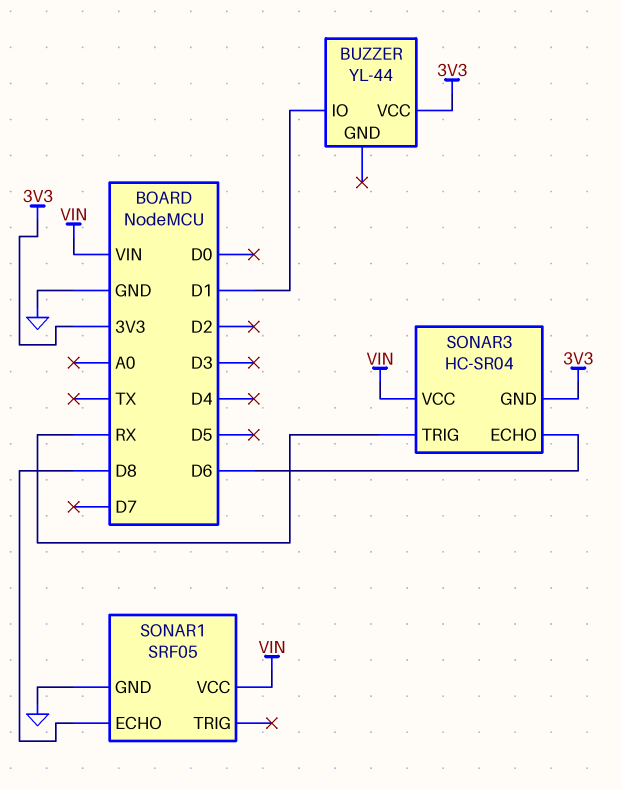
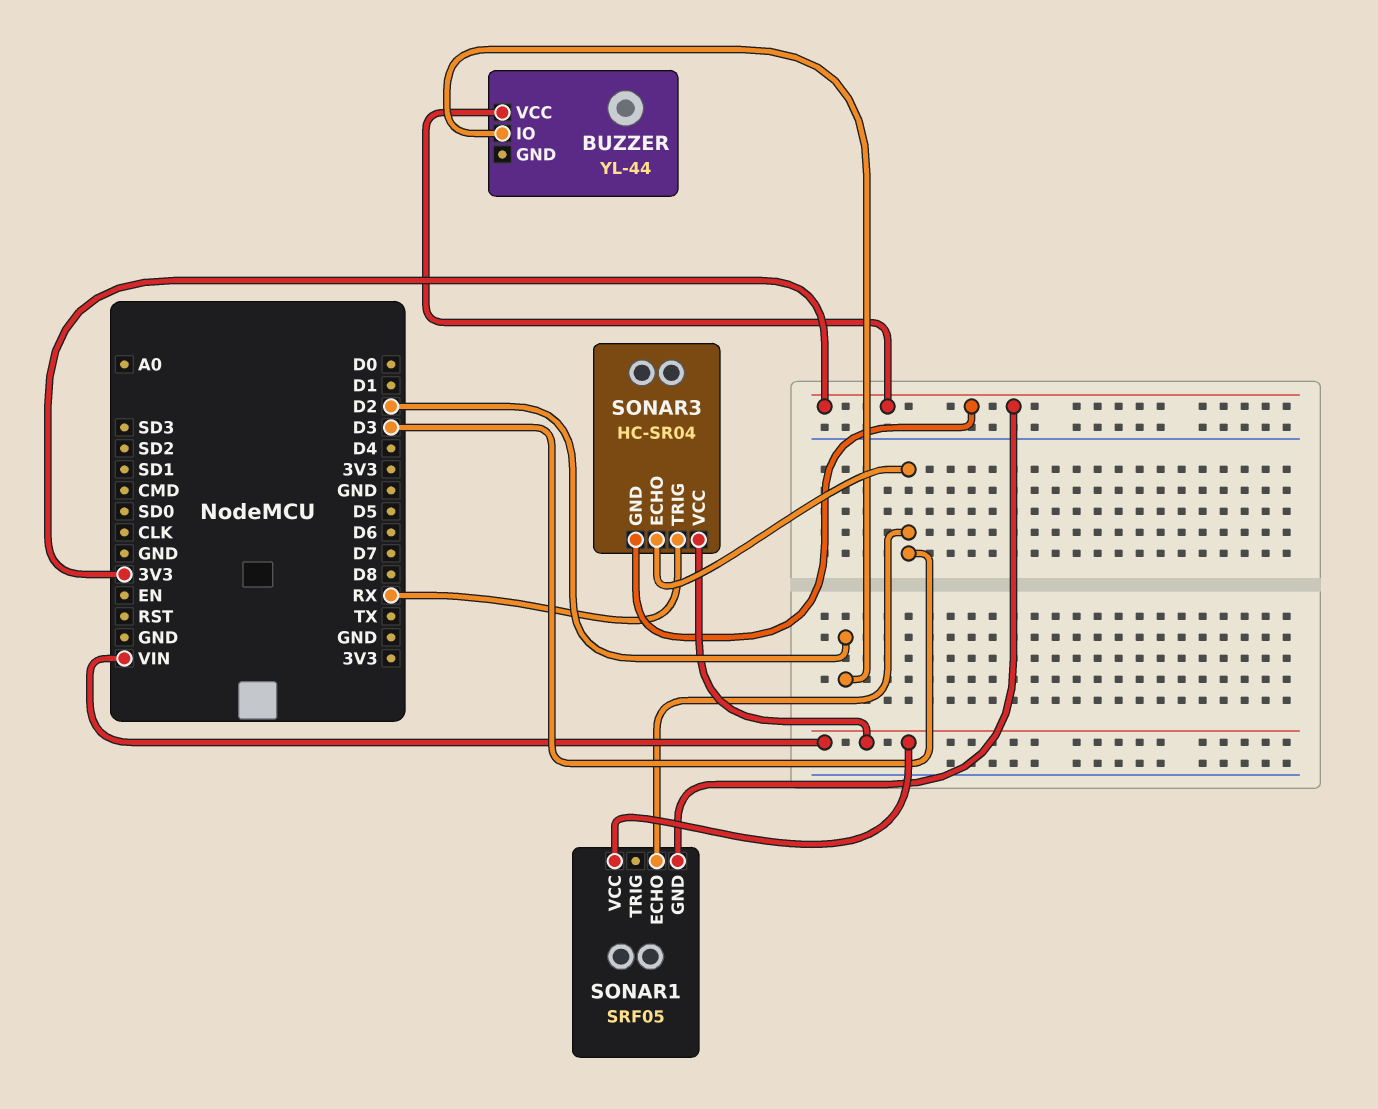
BUZZER pin IO: D1 -> D2
SONAR1 pin ECHO: D8 -> D3
SONAR1 pin GND: GND -> 3V3
SONAR3 pin ECHO: D6 -> D3

